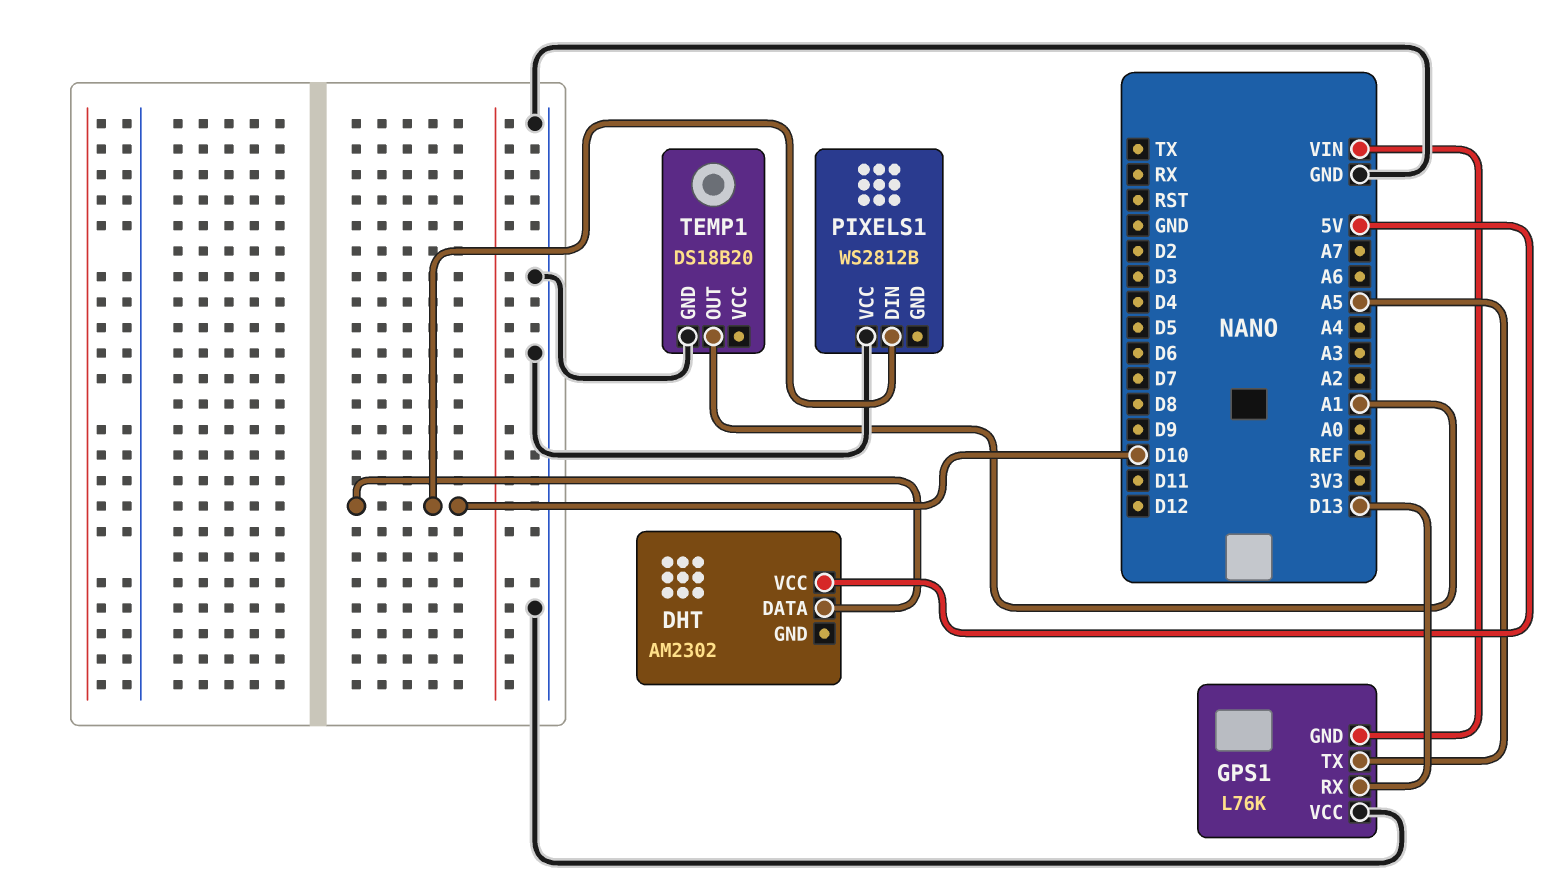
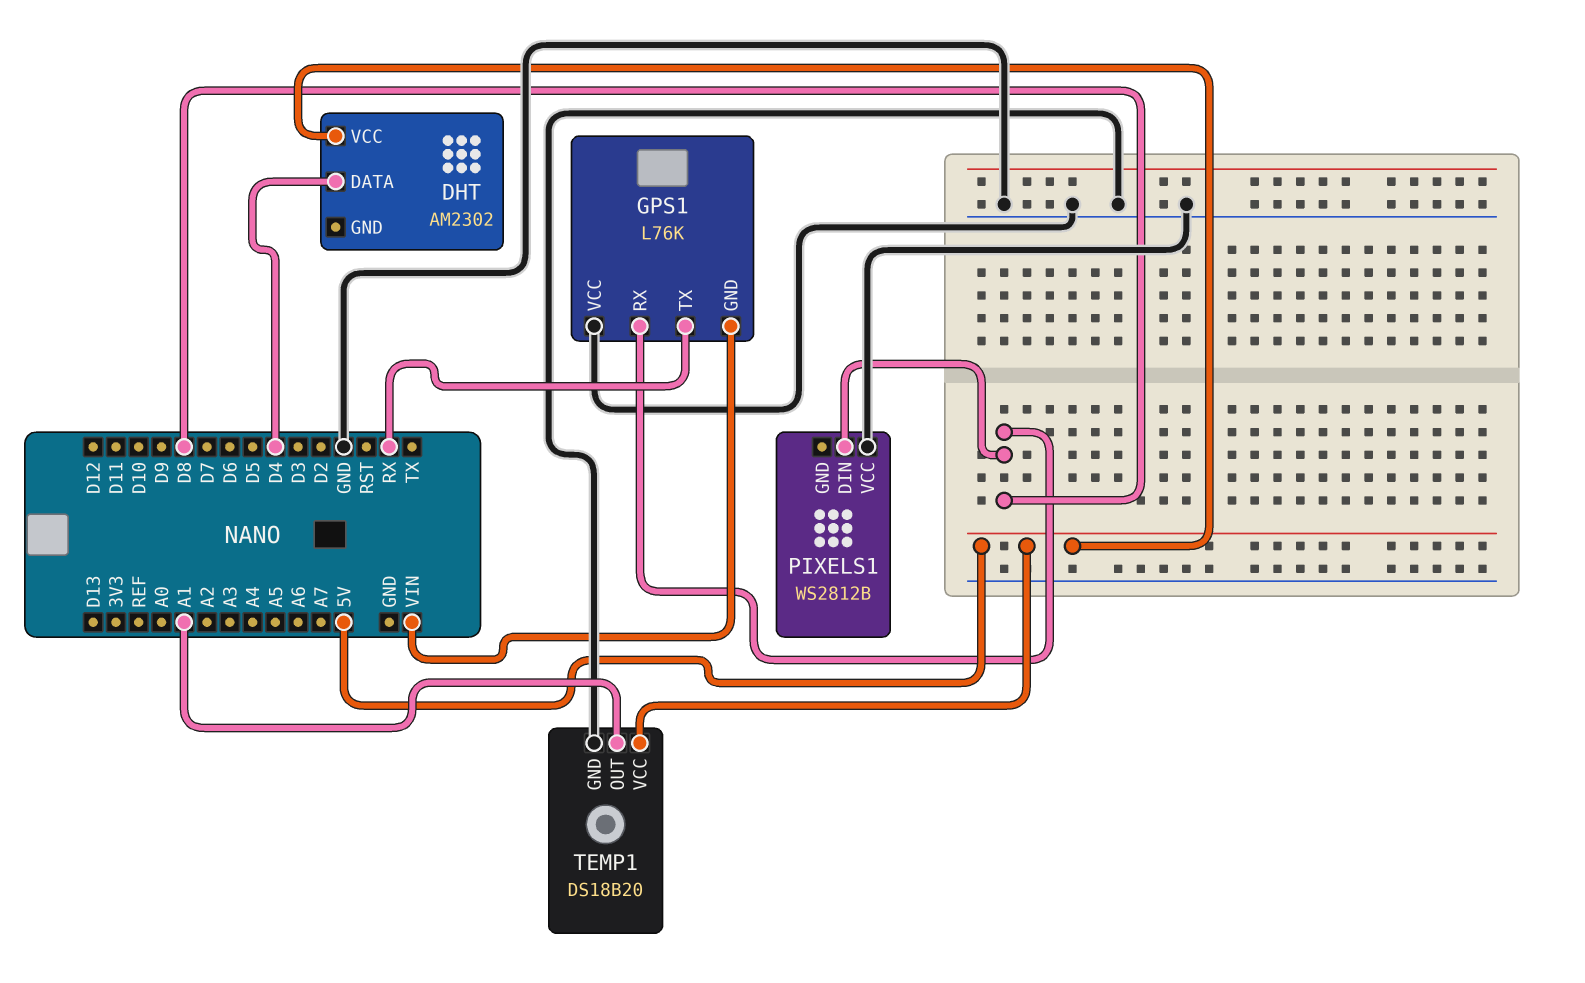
DHT pin DATA: D10 -> D4
GPS1 pin RX: D13 -> D8
GPS1 pin TX: A5 -> RX
PIXELS1 pin DIN: D10 -> D8
TEMP1 pin VCC: none -> 5V

